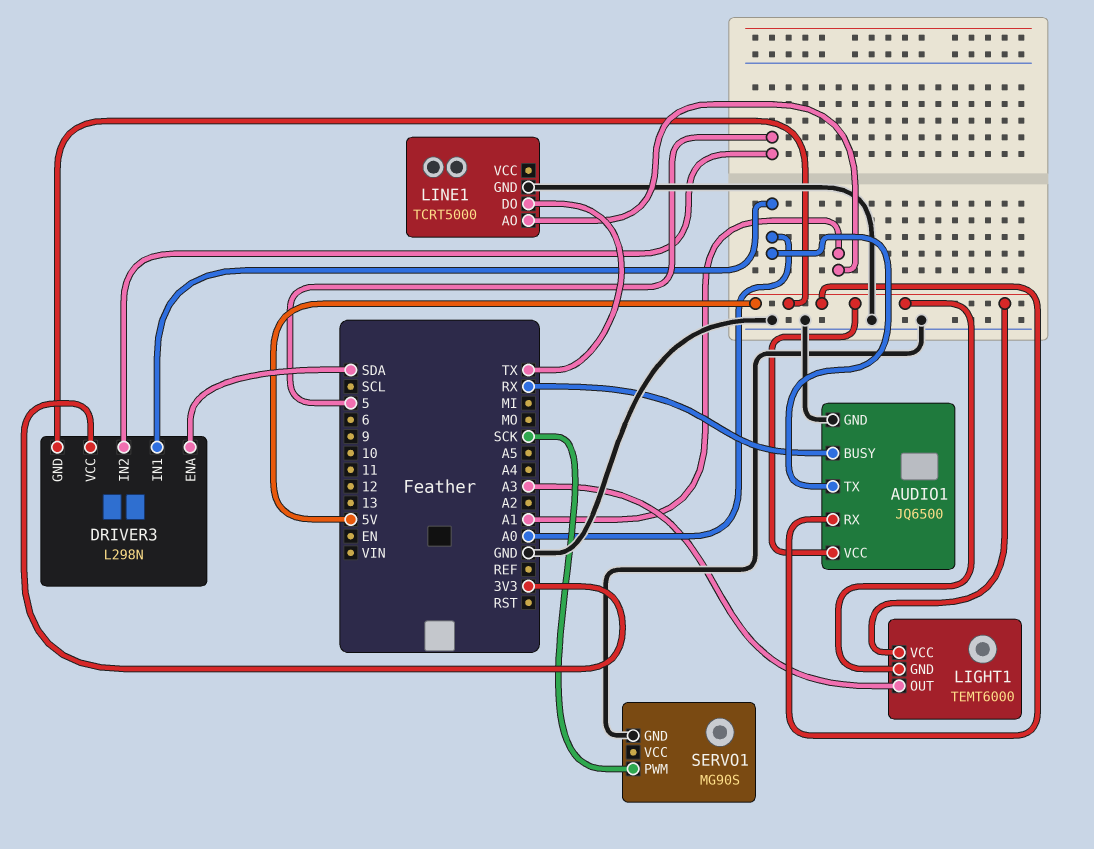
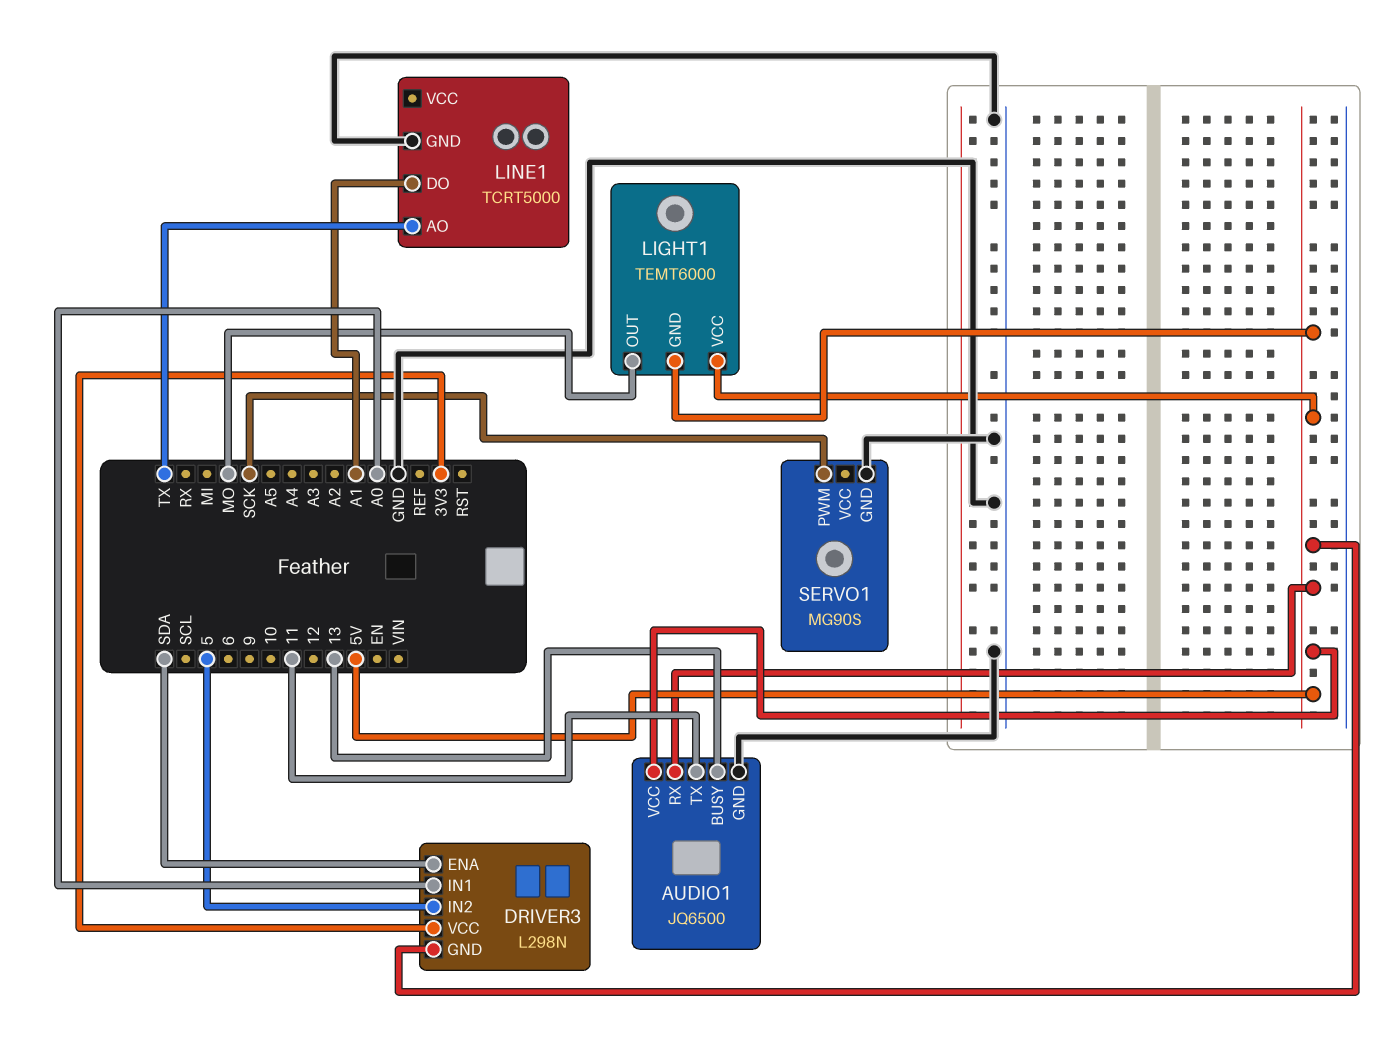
AUDIO1 pin BUSY: RX -> 13
AUDIO1 pin TX: A0 -> 11
LIGHT1 pin OUT: A3 -> MO
LINE1 pin AO: A1 -> TX
LINE1 pin DO: TX -> A1

